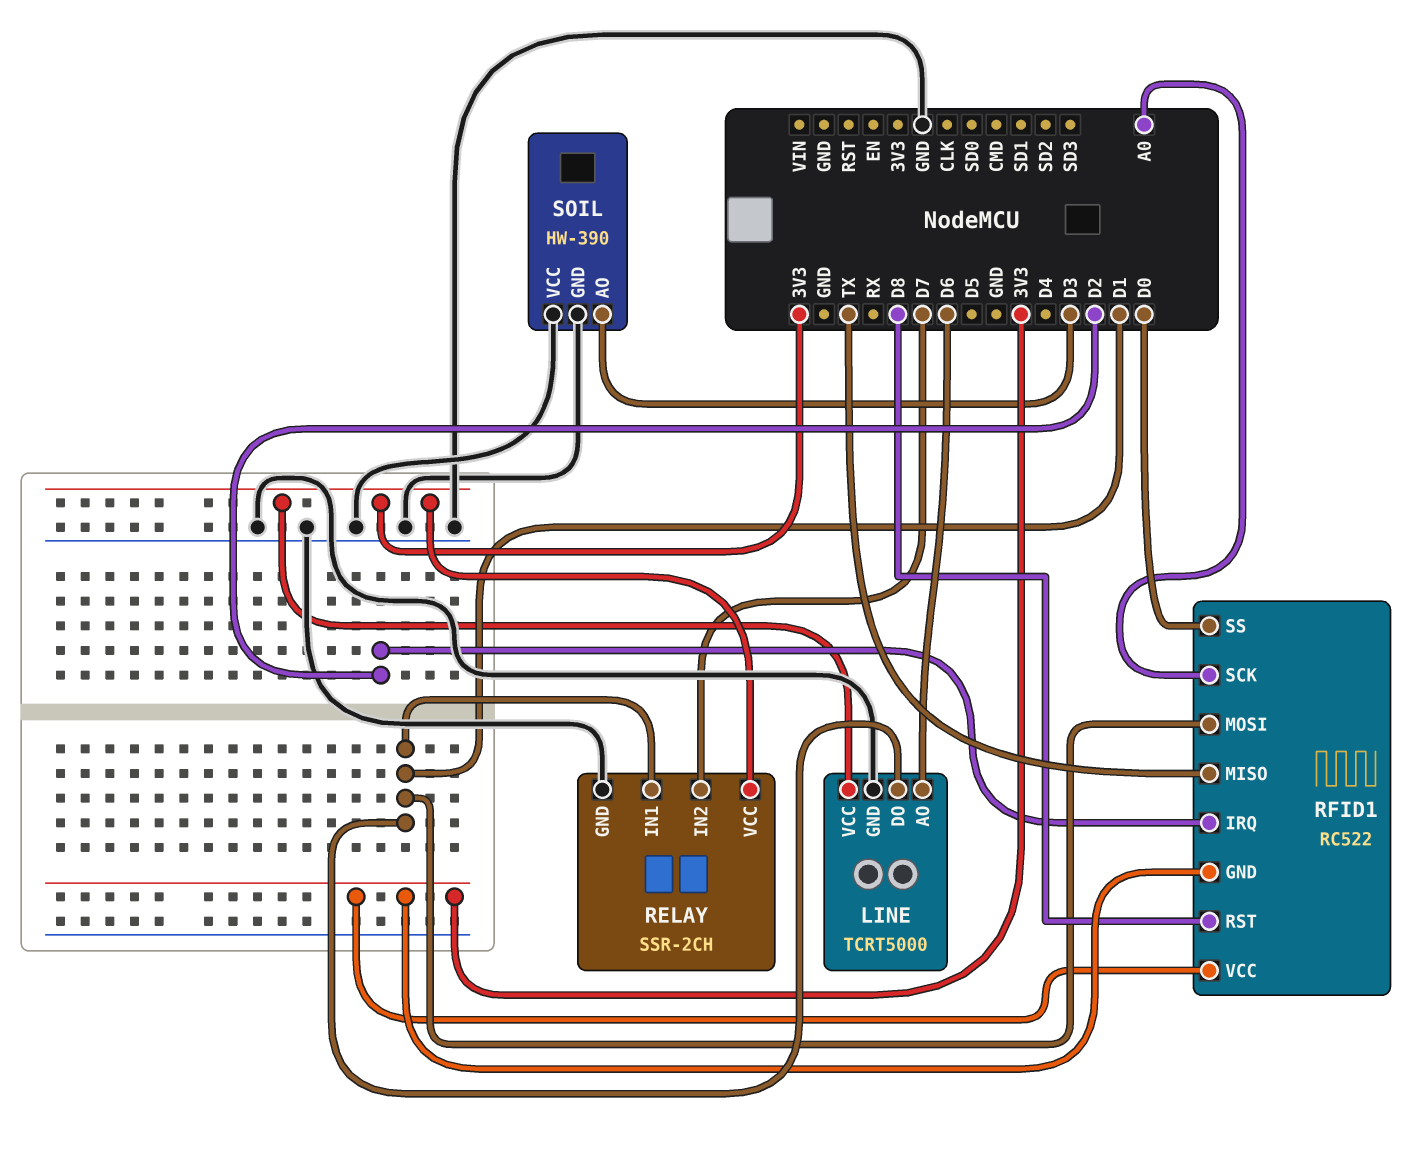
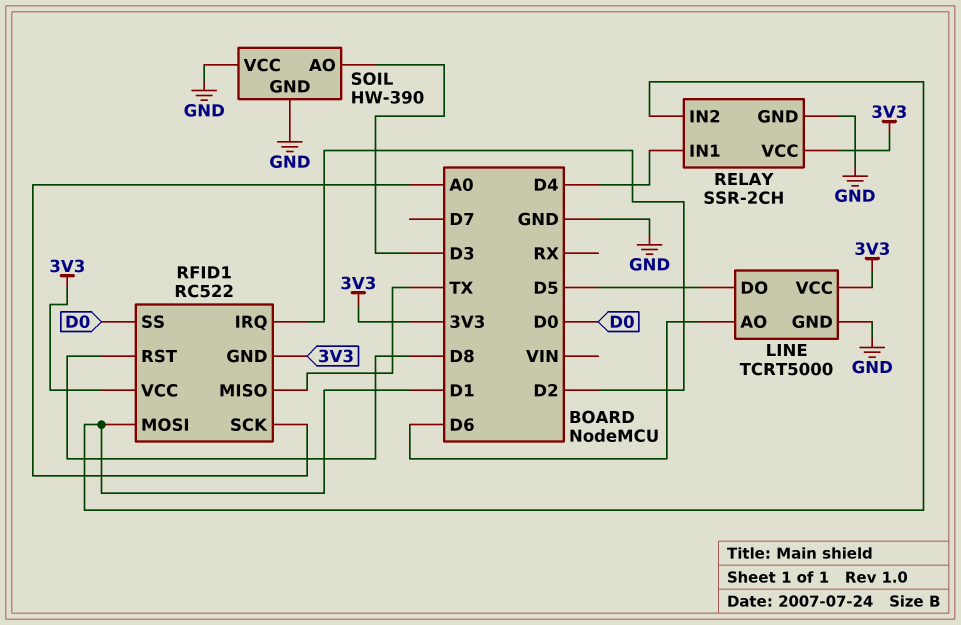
LINE pin DO: D1 -> D5
RELAY pin IN1: D1 -> D4
RELAY pin IN2: D7 -> D1

